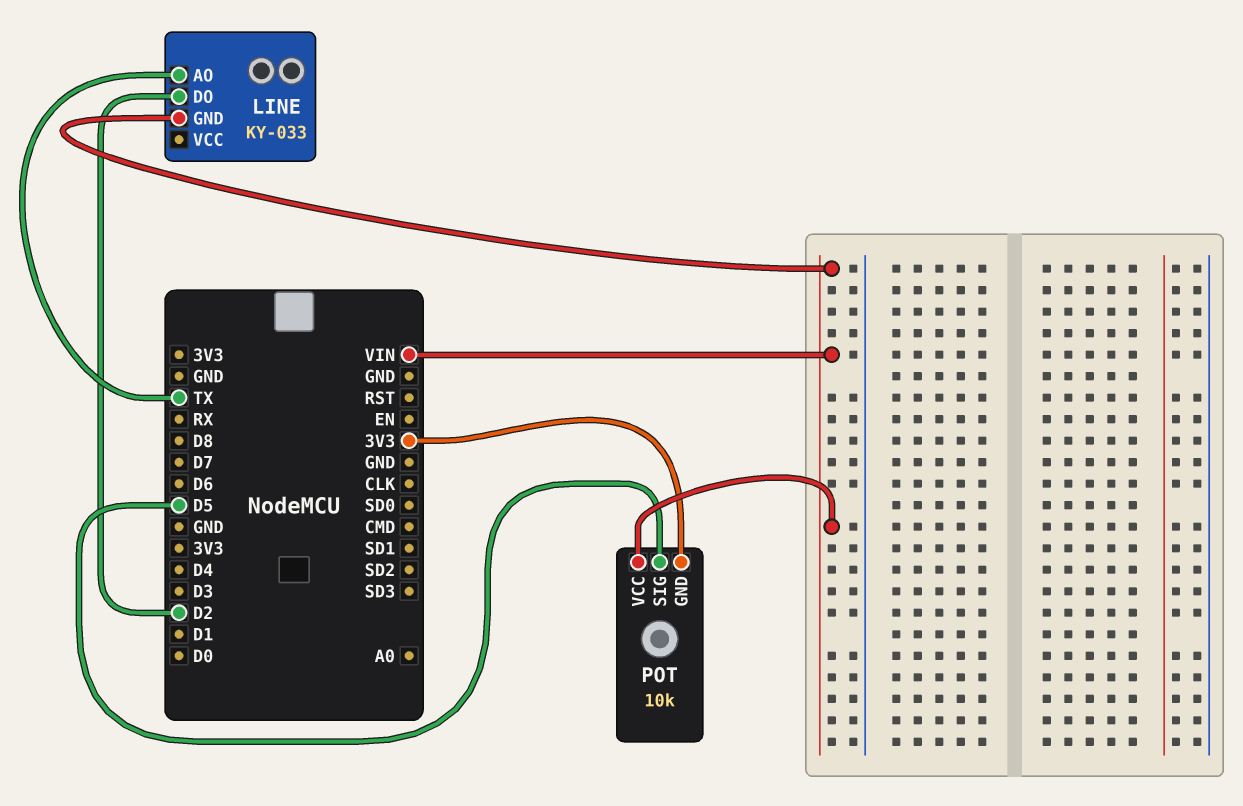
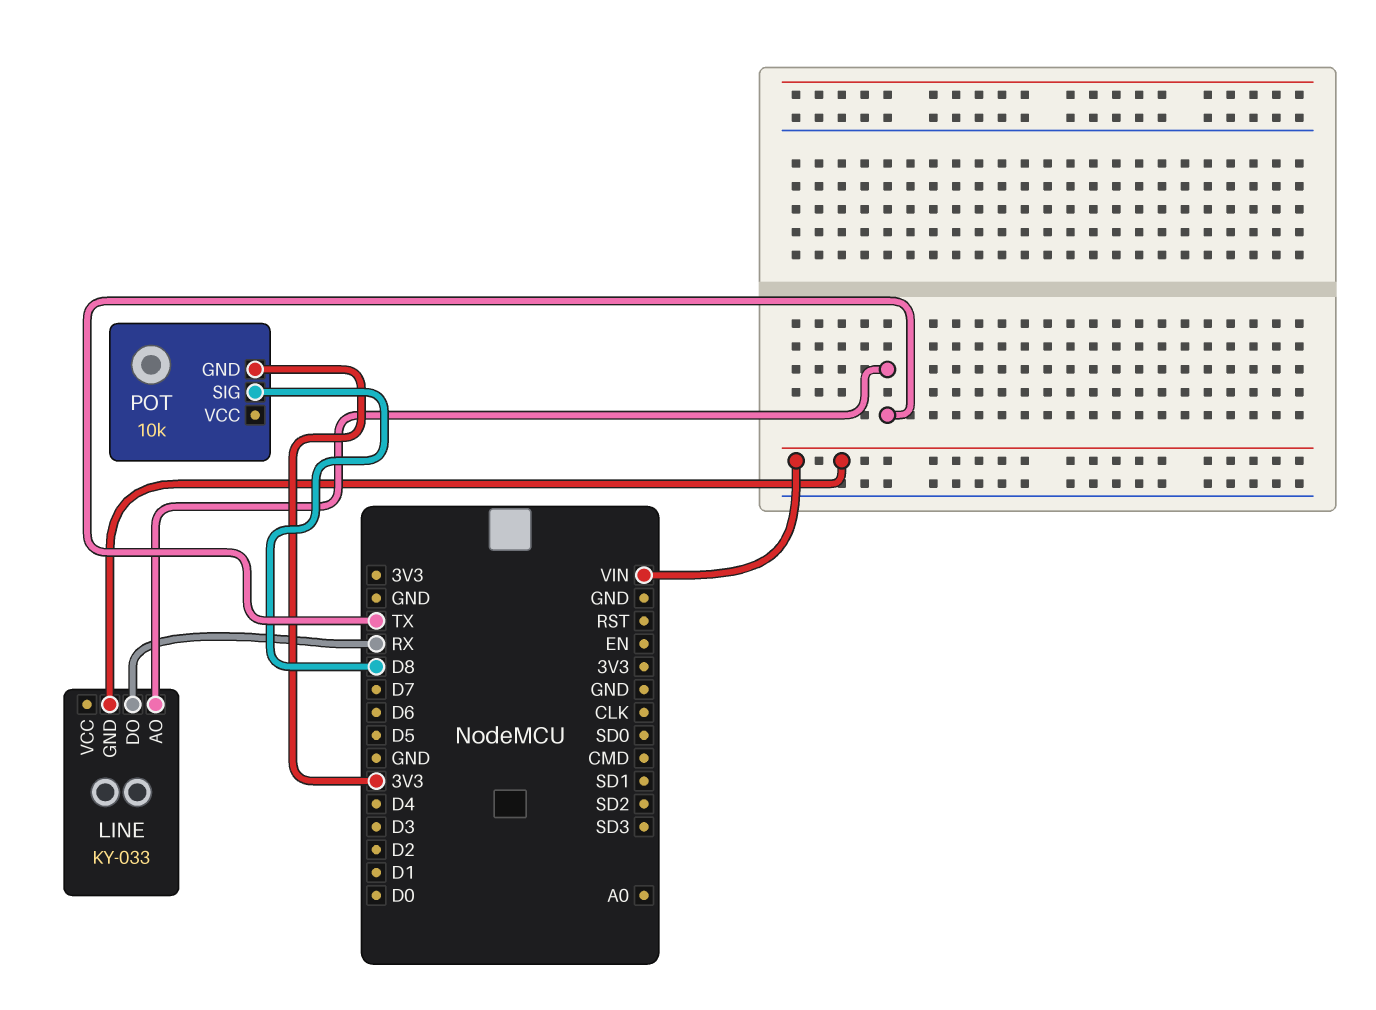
LINE pin DO: D2 -> RX
POT pin SIG: D5 -> D8
POT pin VCC: VIN -> none

